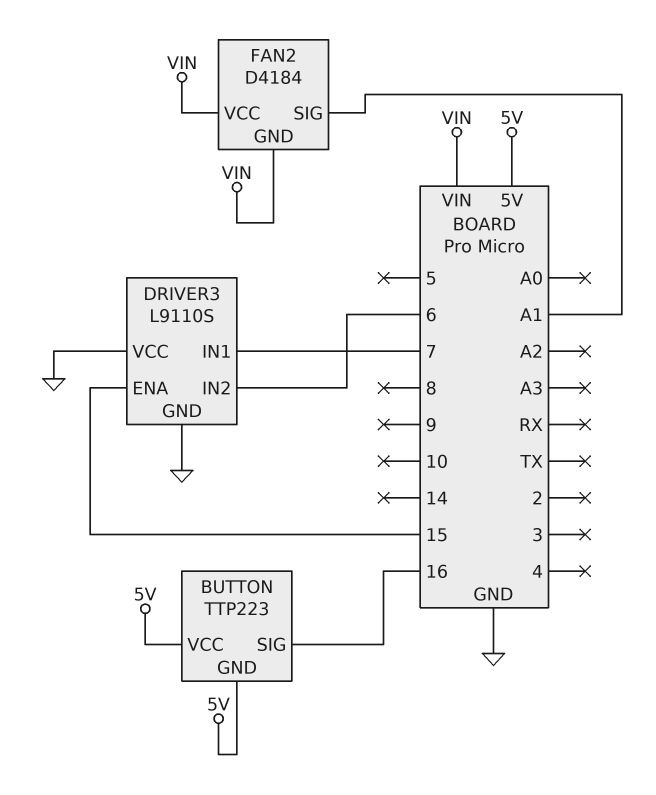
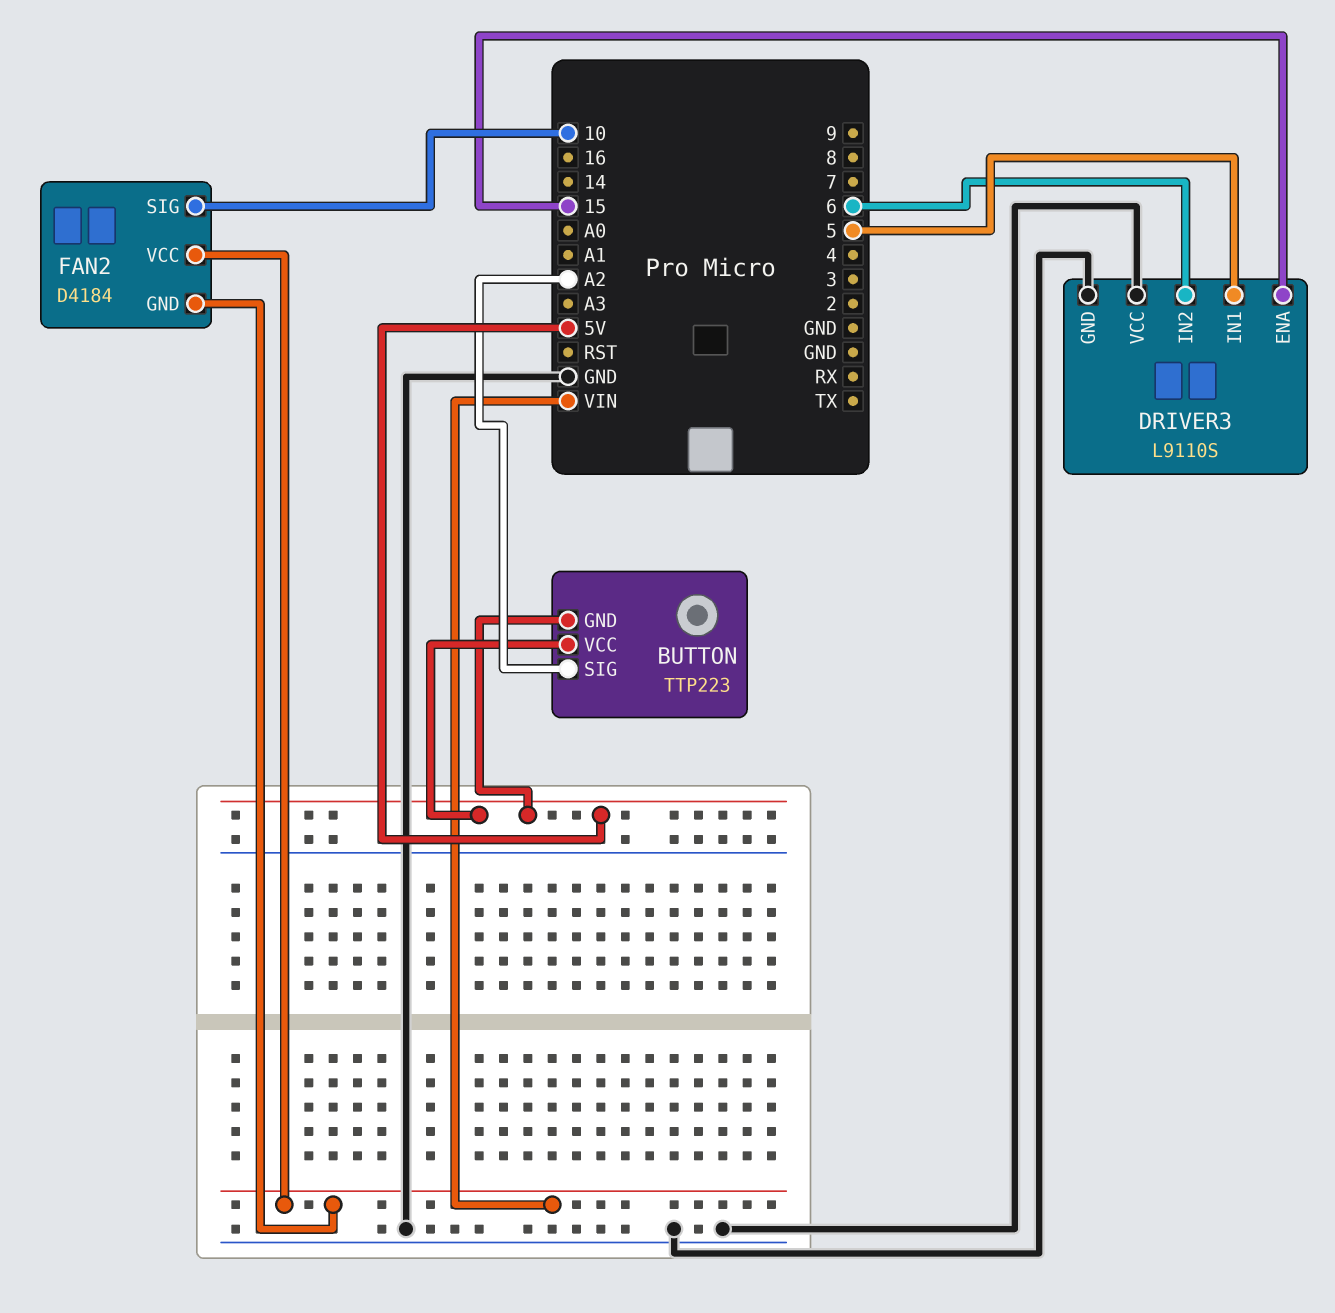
BUTTON pin SIG: 16 -> A2
DRIVER3 pin IN1: 7 -> 5
FAN2 pin SIG: A1 -> 10

